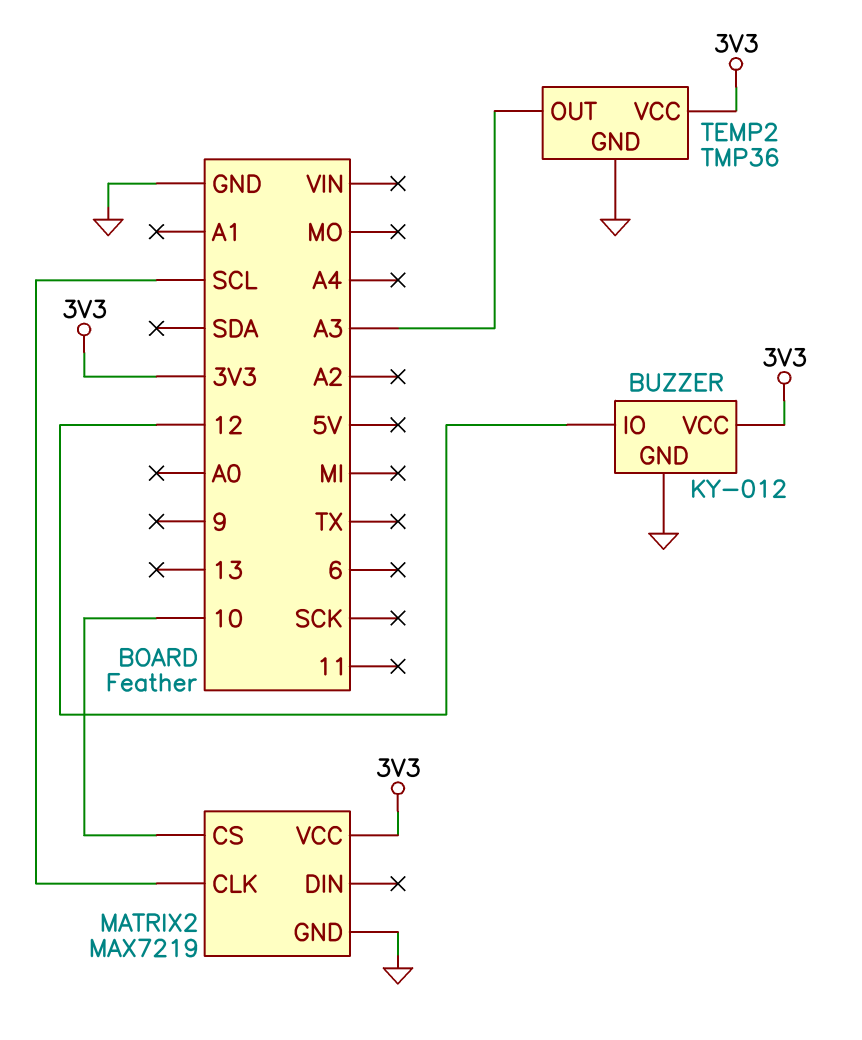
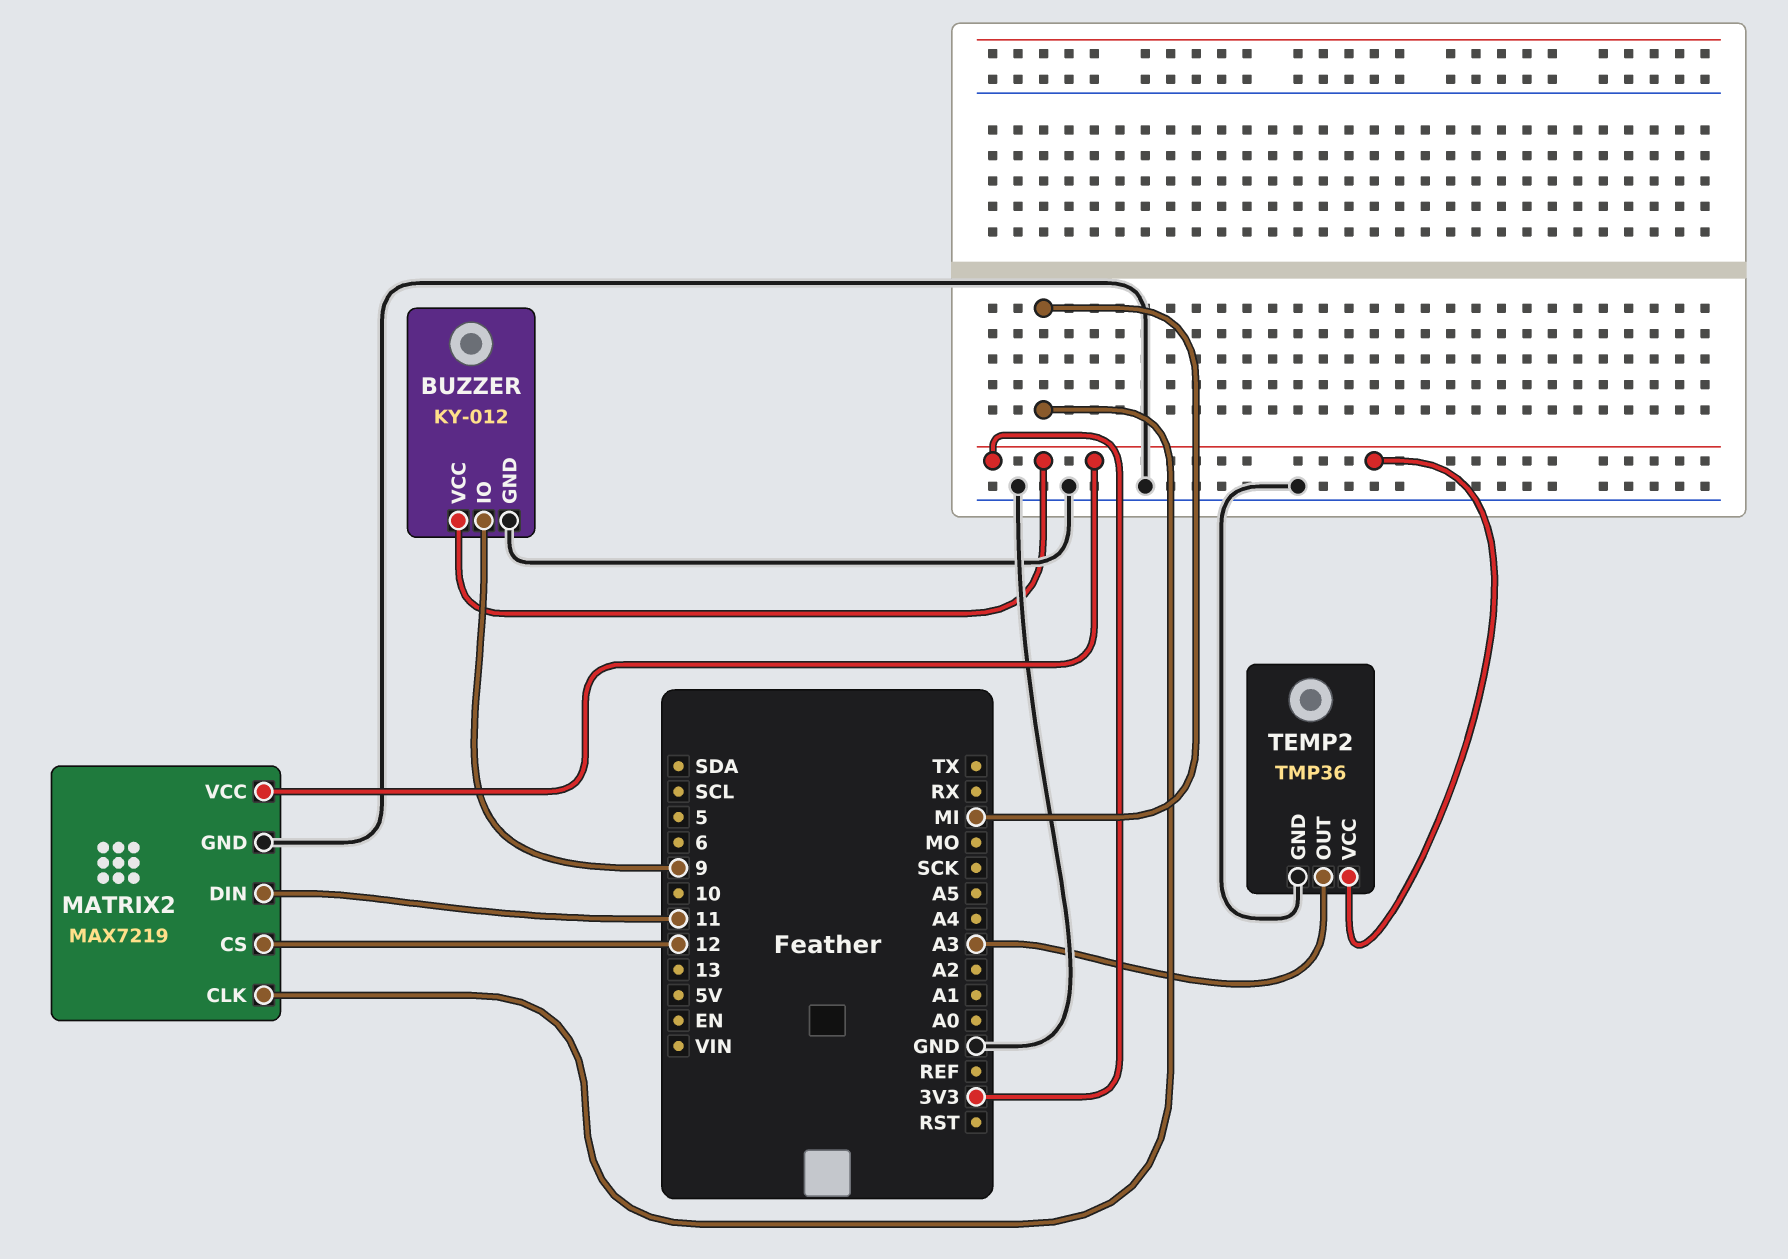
BUZZER pin IO: 12 -> 9
MATRIX2 pin CLK: SCL -> MI
MATRIX2 pin CS: 10 -> 12
MATRIX2 pin DIN: none -> 11

